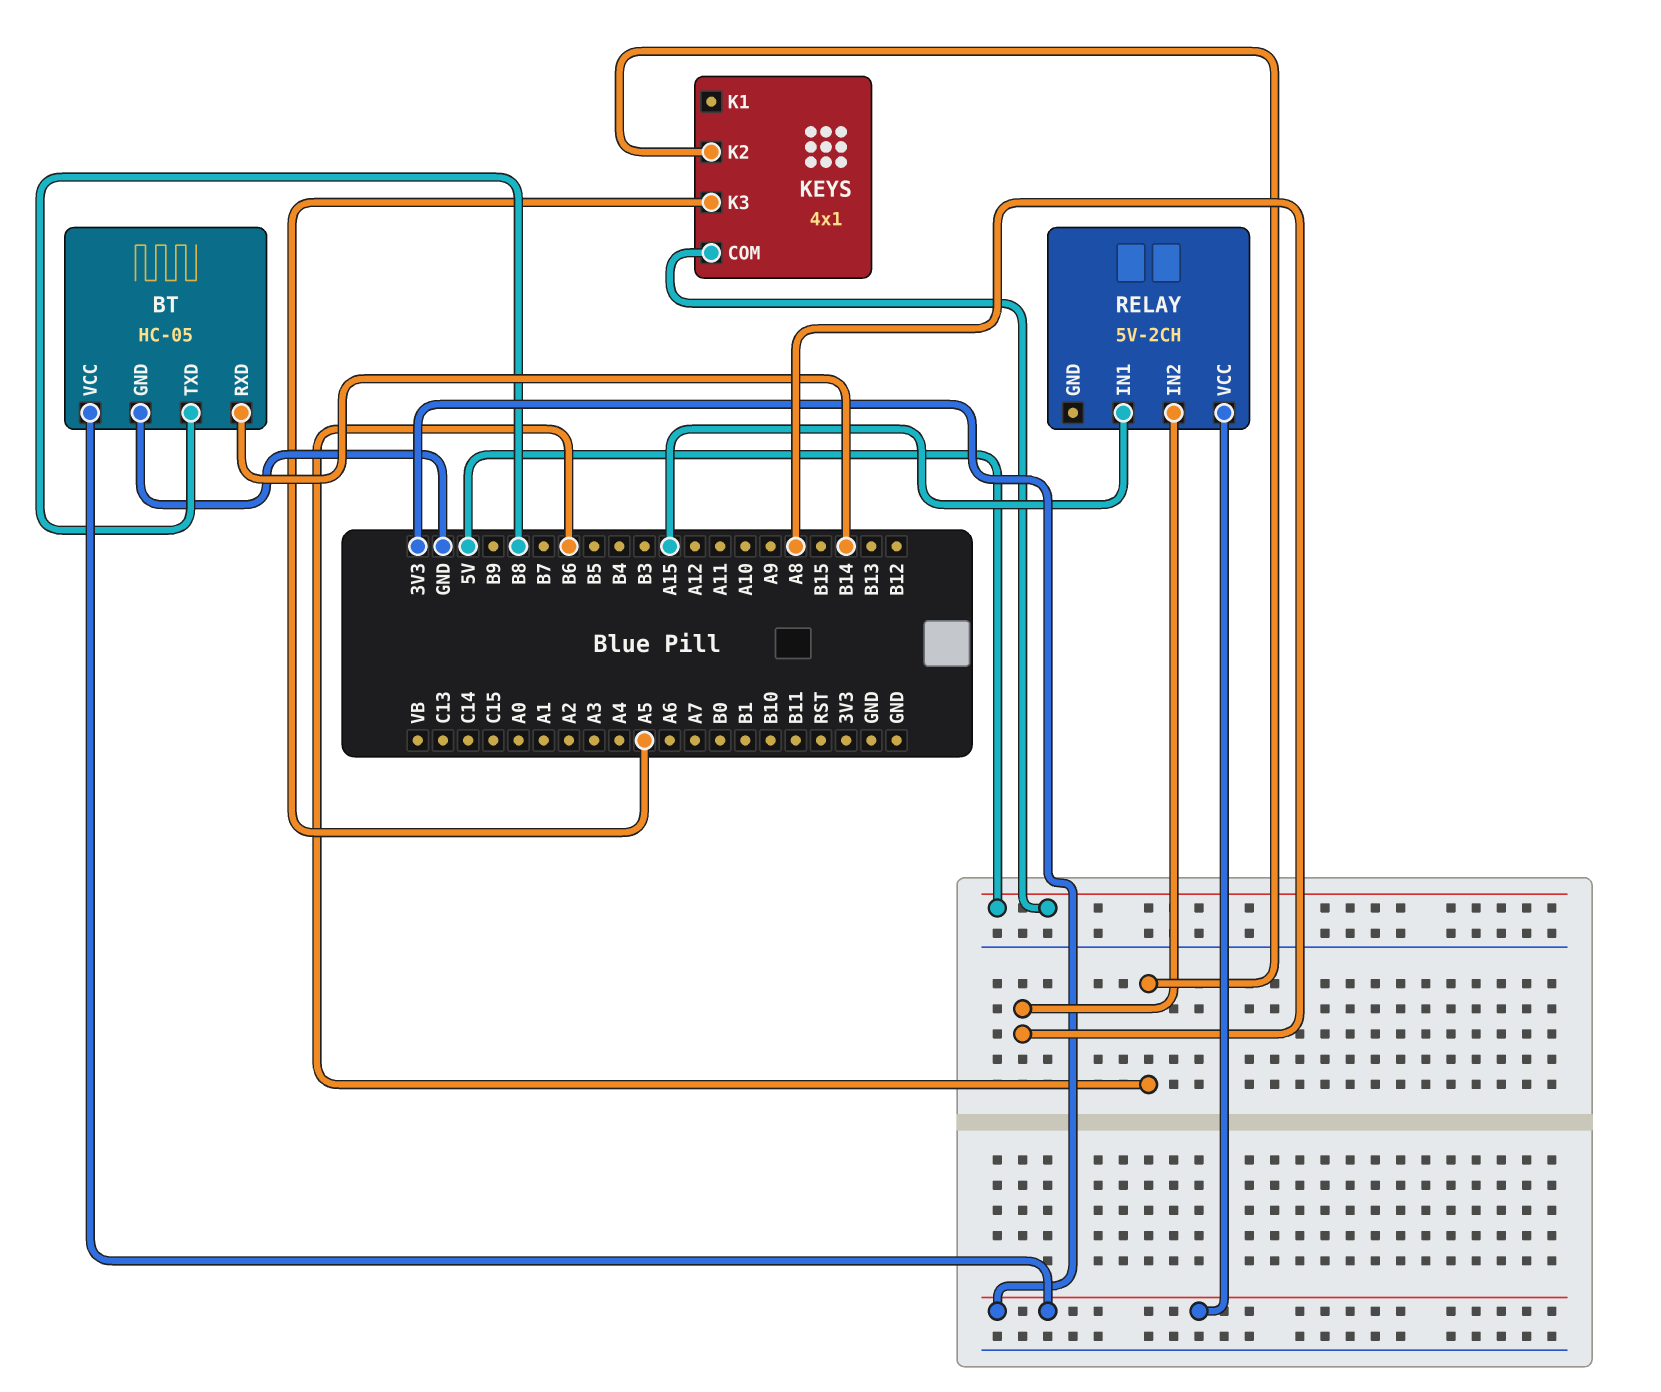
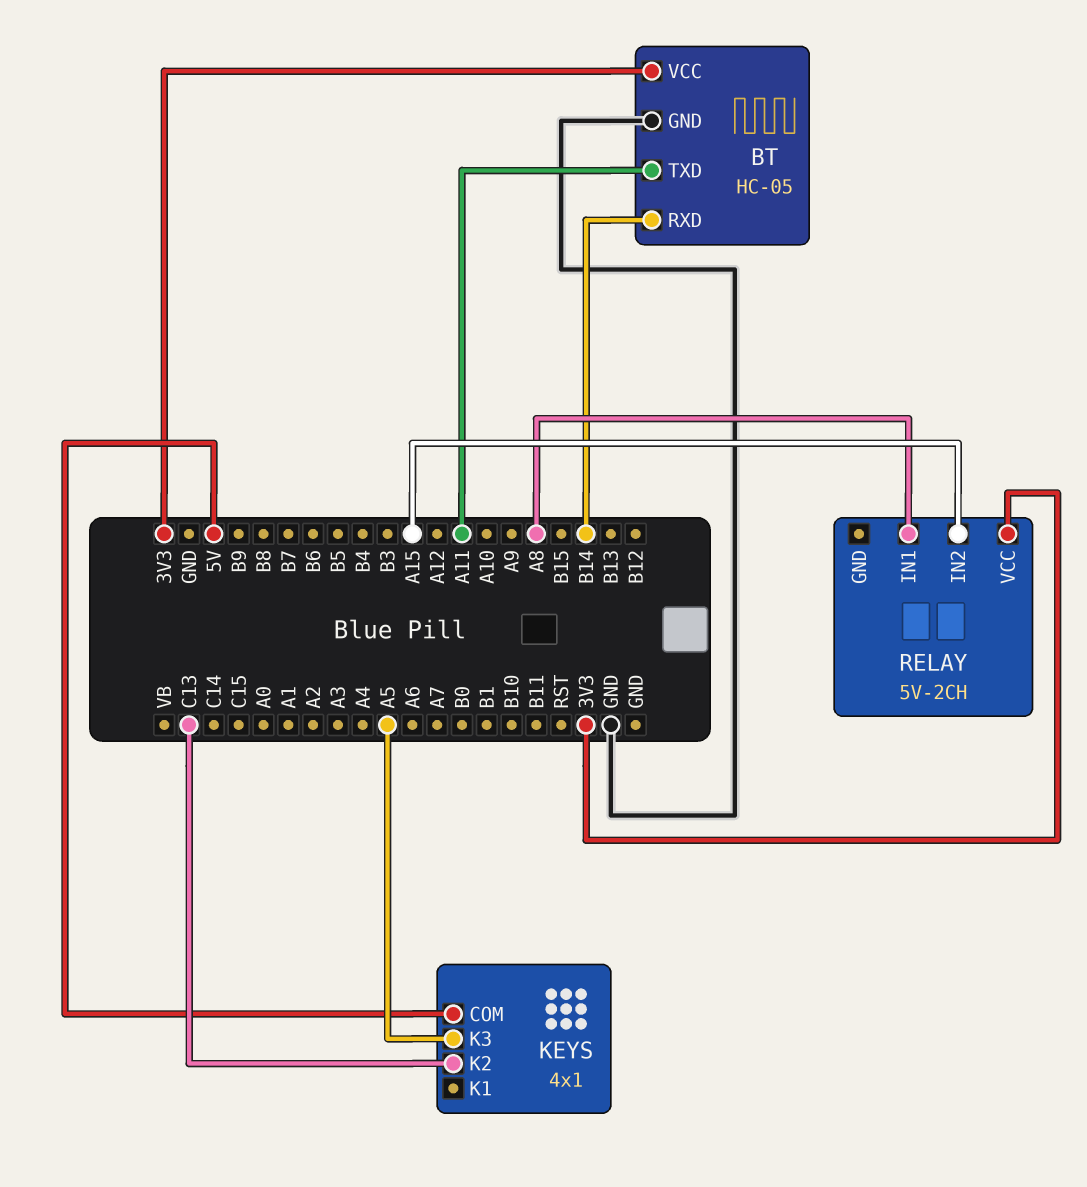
BT pin TXD: B8 -> A11
KEYS pin K2: B6 -> C13
RELAY pin IN1: A15 -> A8
RELAY pin IN2: A8 -> A15

